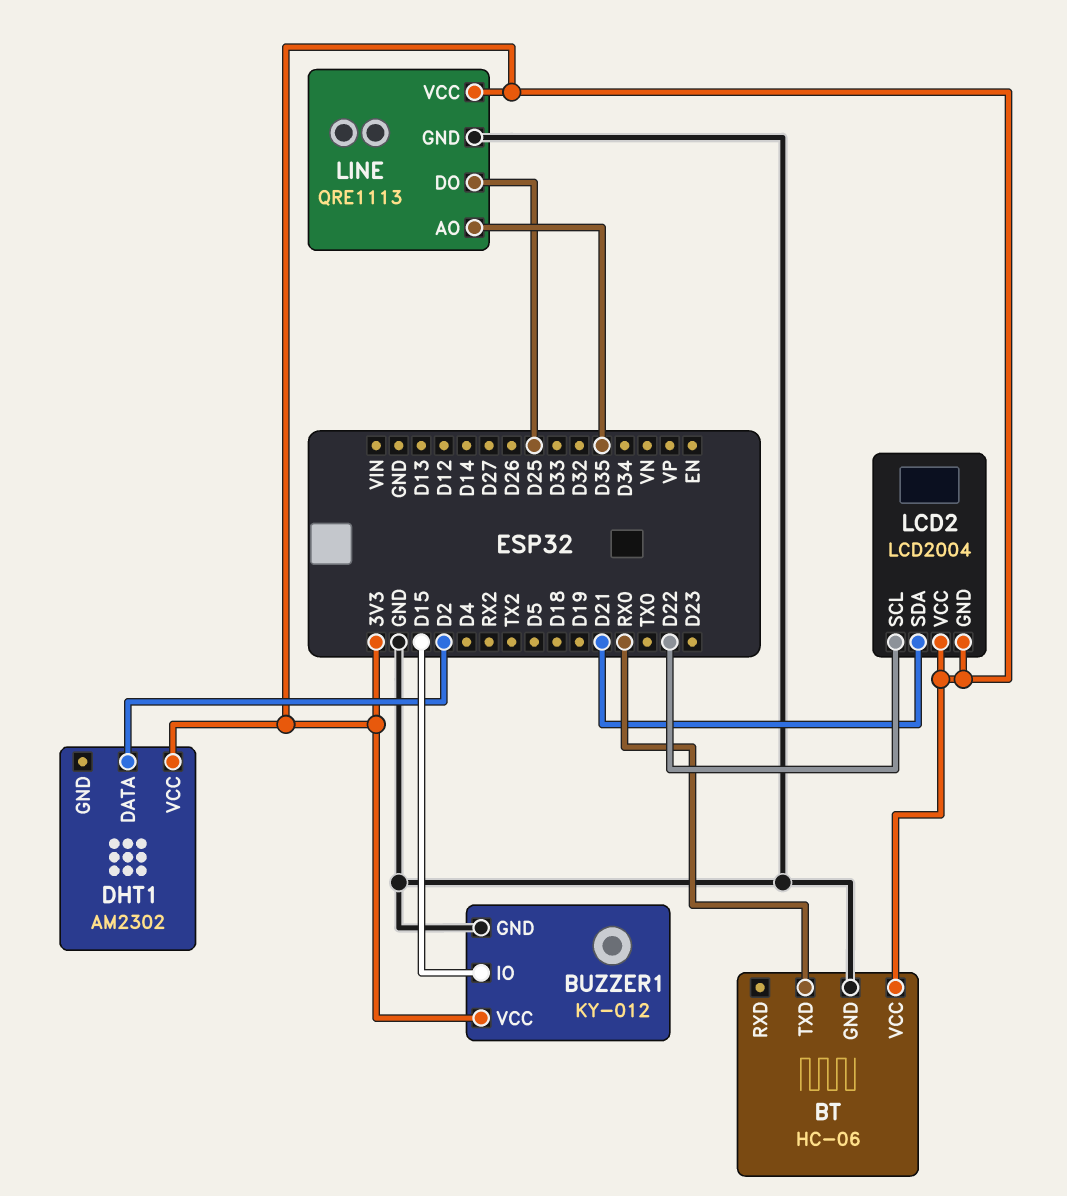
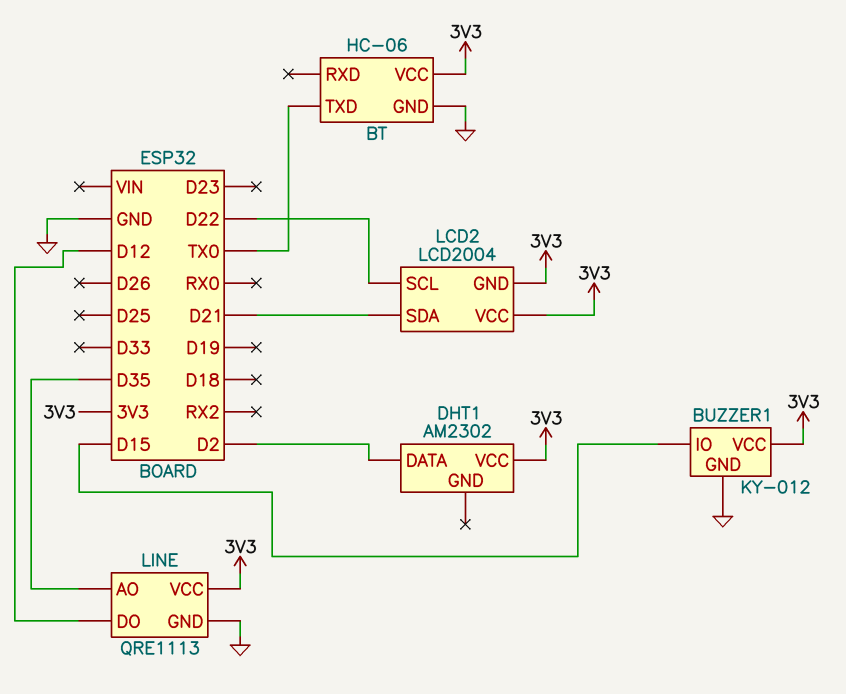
BT pin TXD: RX0 -> TX0
LINE pin DO: D25 -> D12

